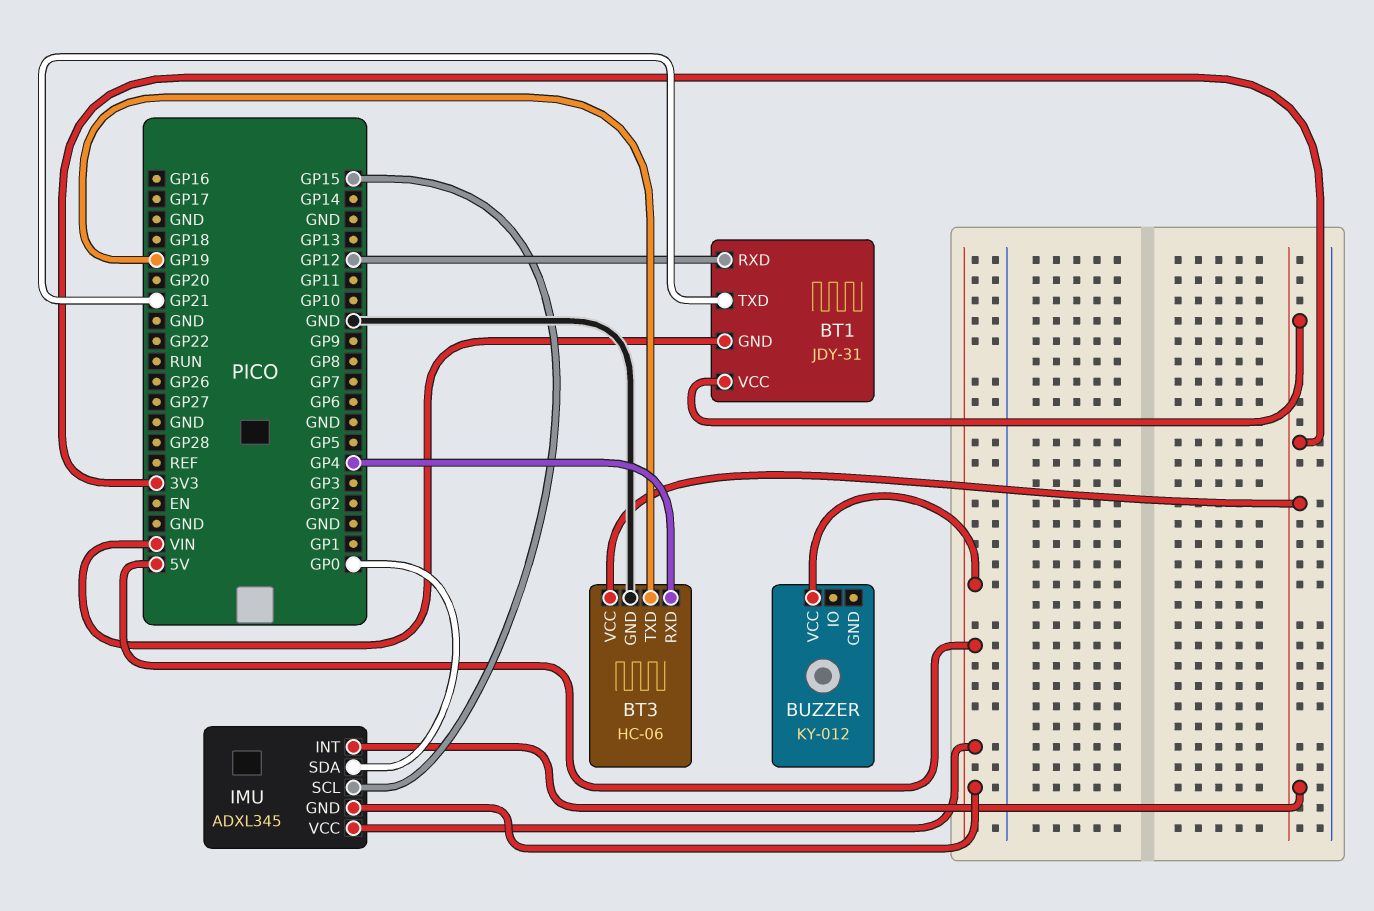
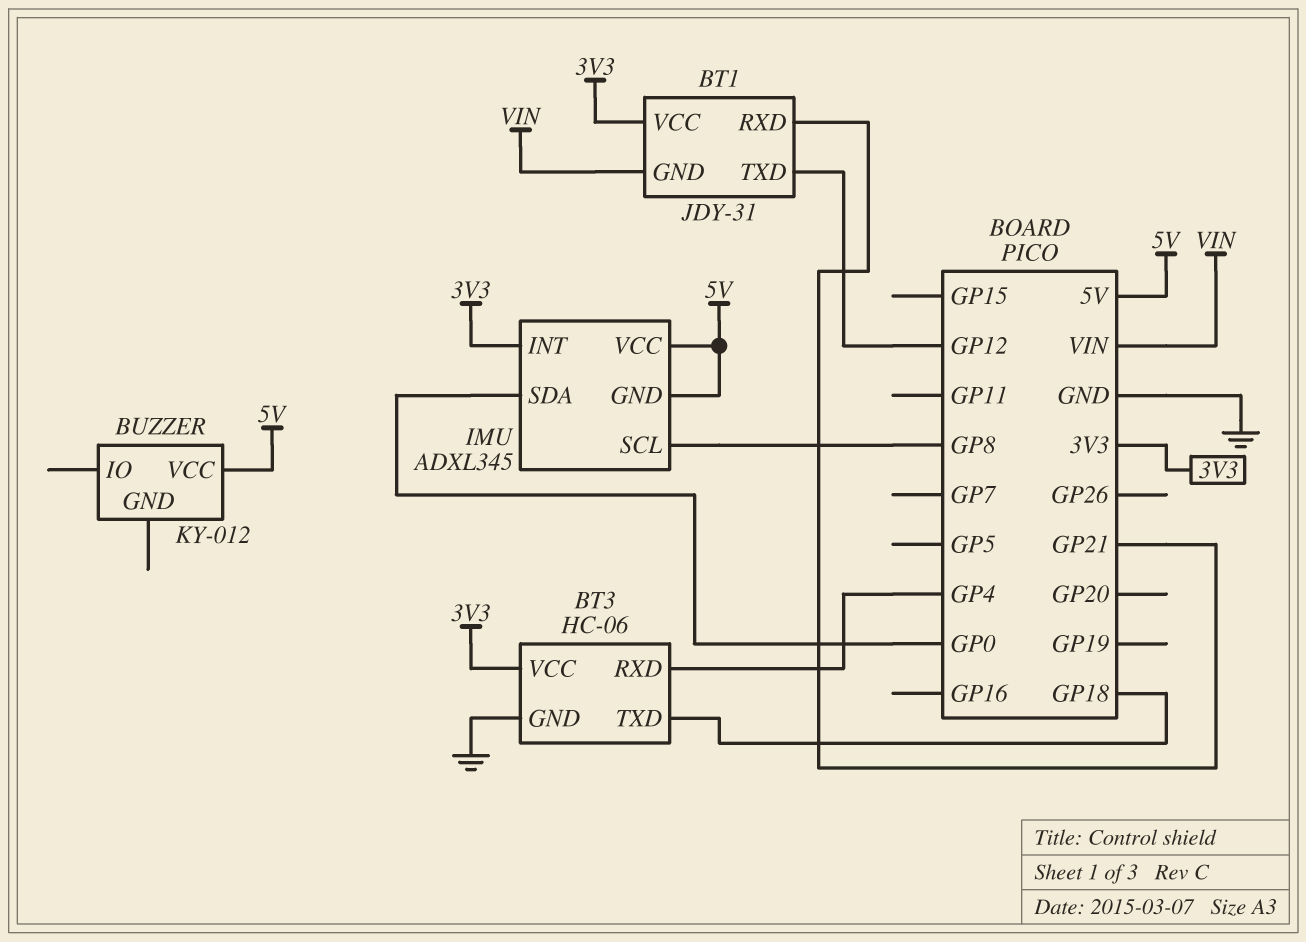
BT1 pin RXD: GP12 -> GP21
BT1 pin TXD: GP21 -> GP12
BT3 pin TXD: GP19 -> GP18
IMU pin SCL: GP15 -> GP8

